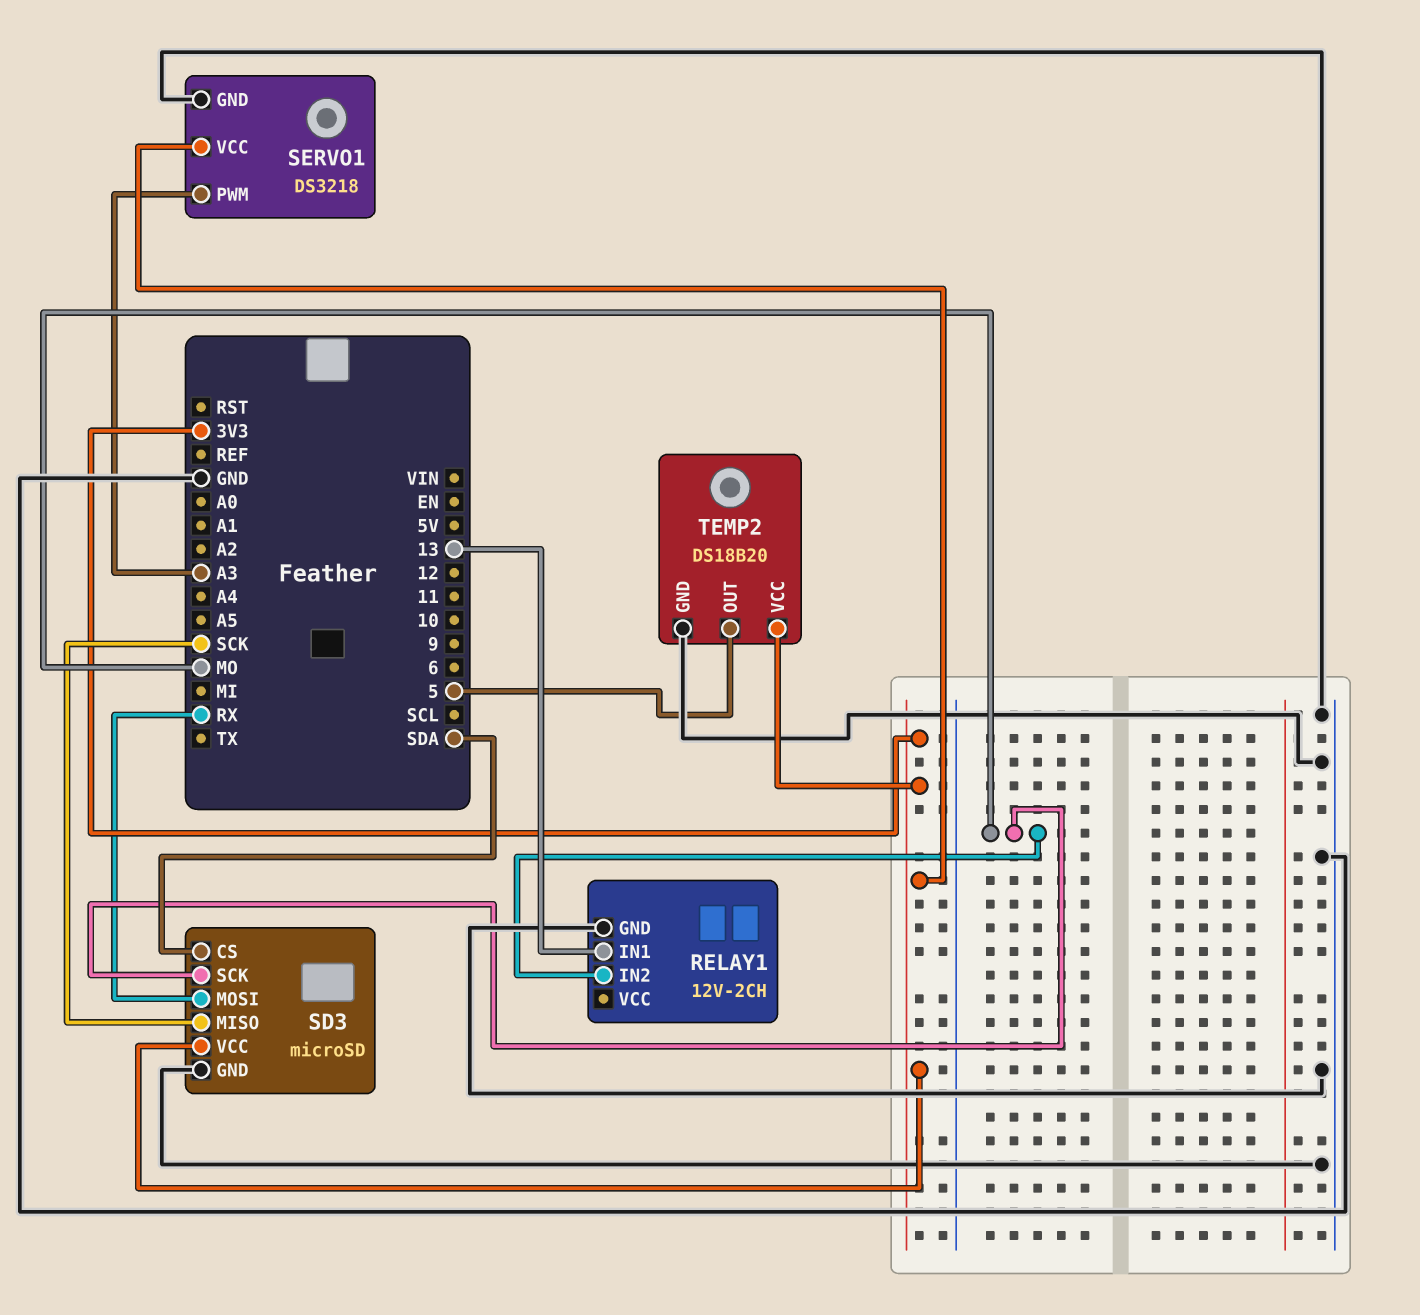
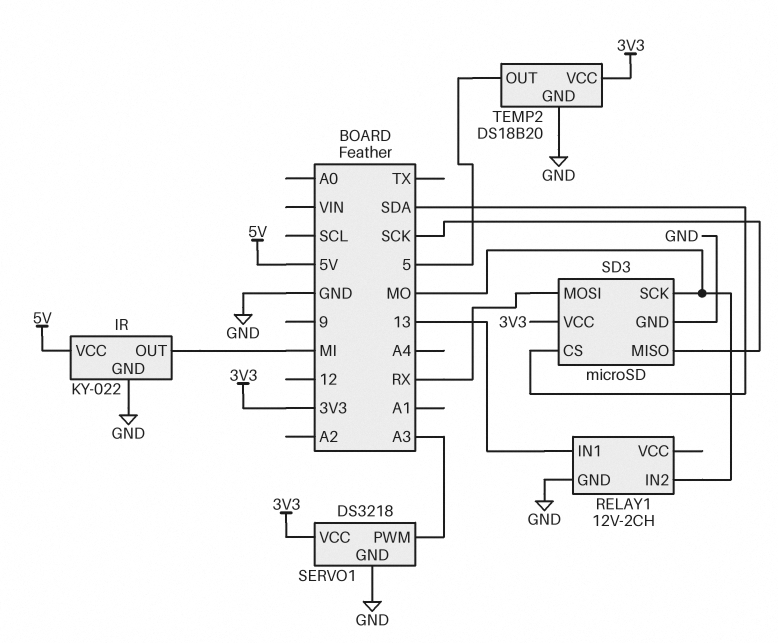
IR: none -> KY-022
IR pin GND: none -> GND
IR pin OUT: none -> MI
IR pin VCC: none -> 5V

